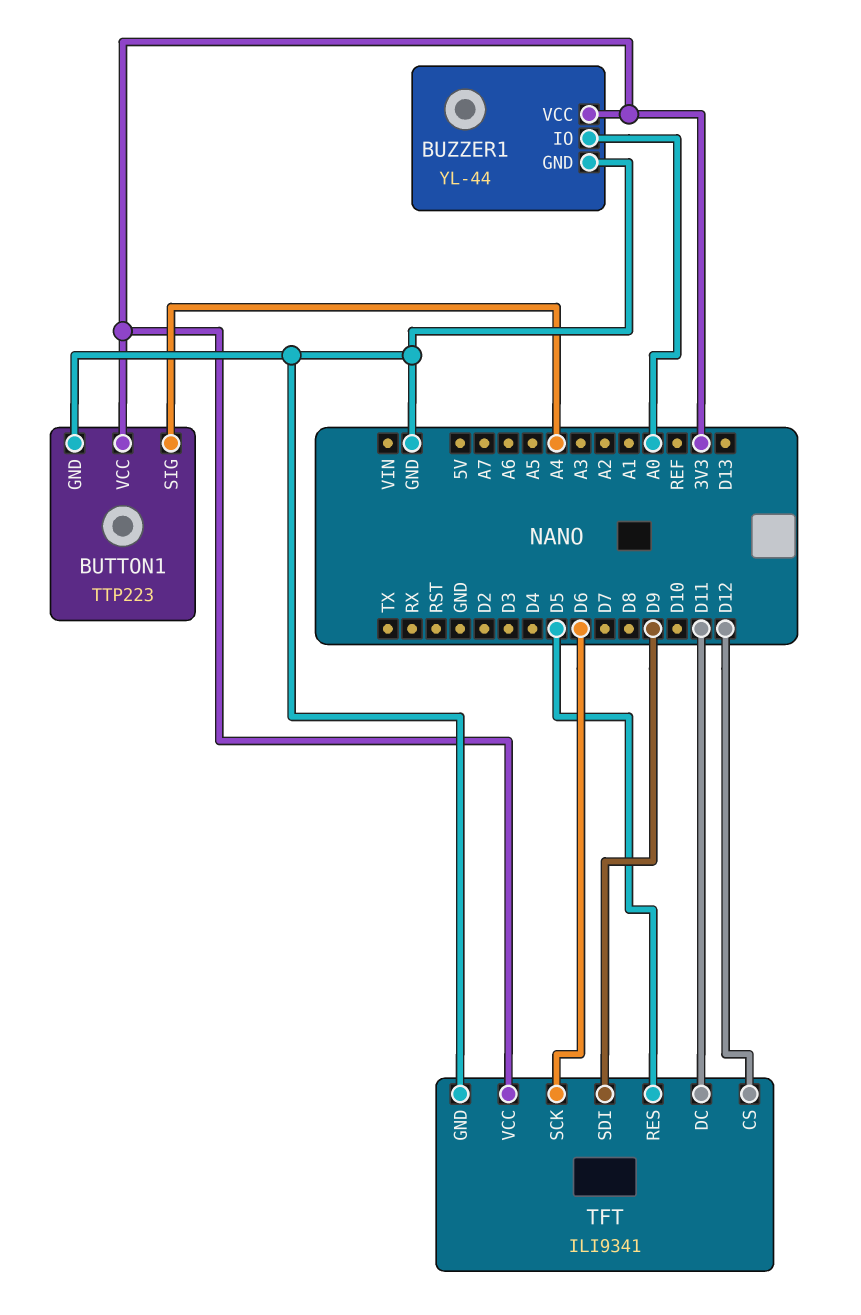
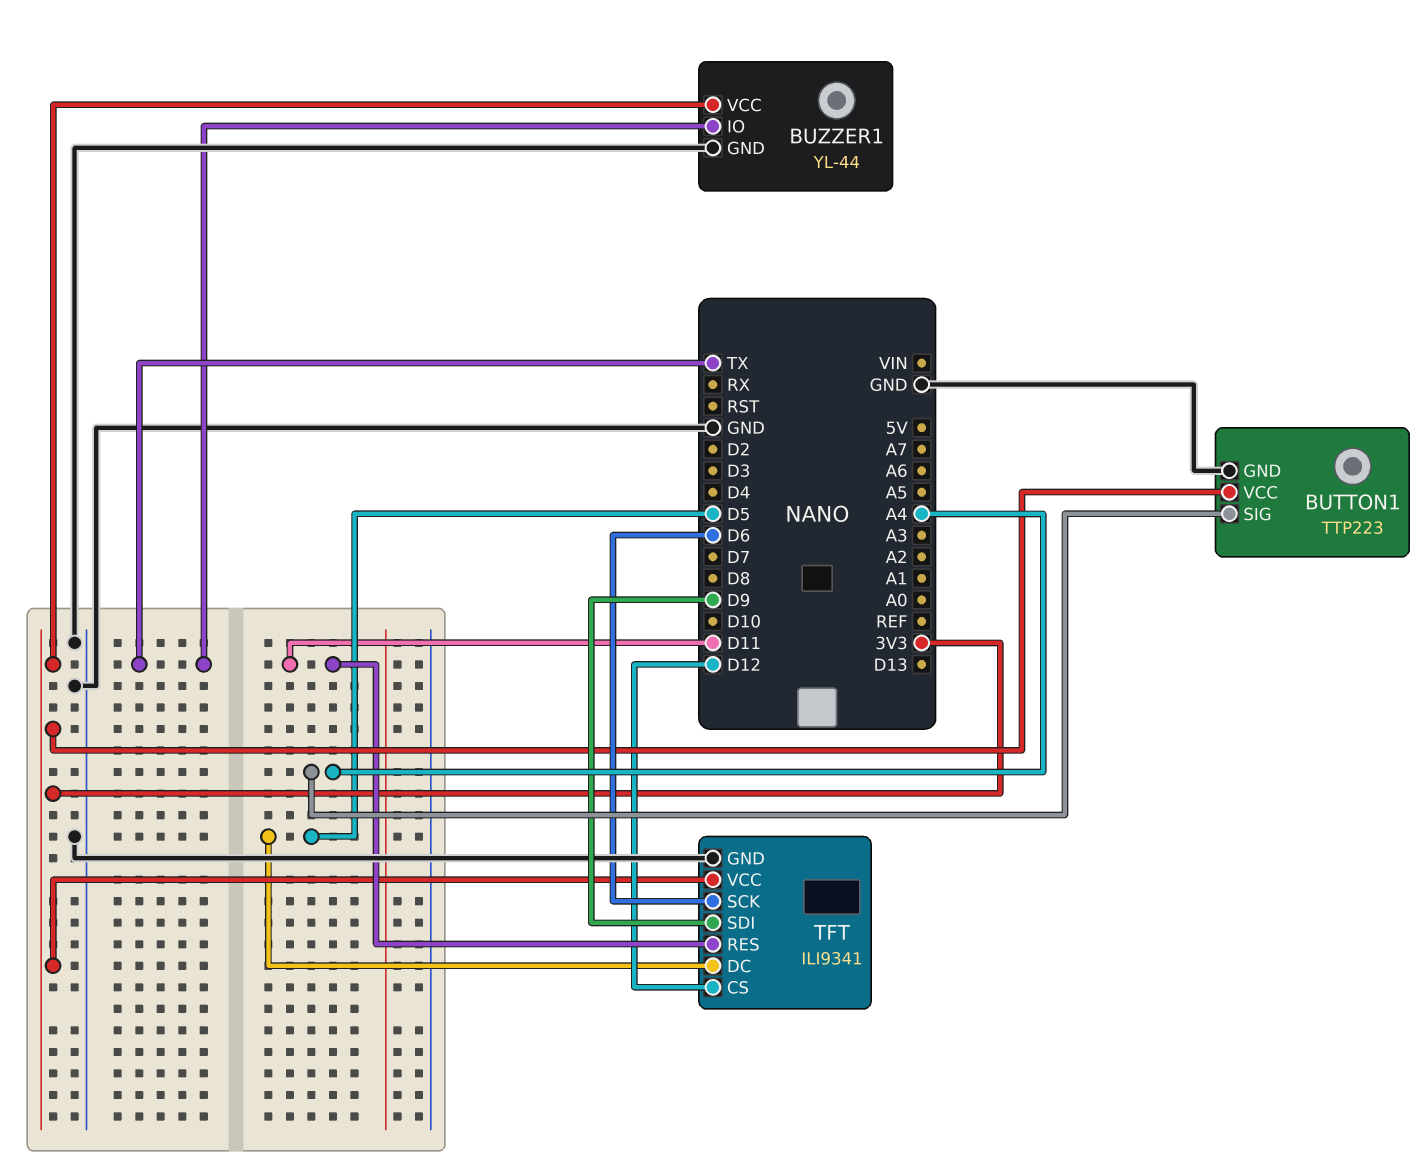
BUZZER1 pin IO: A0 -> TX
TFT pin DC: D11 -> D5
TFT pin RES: D5 -> D11

